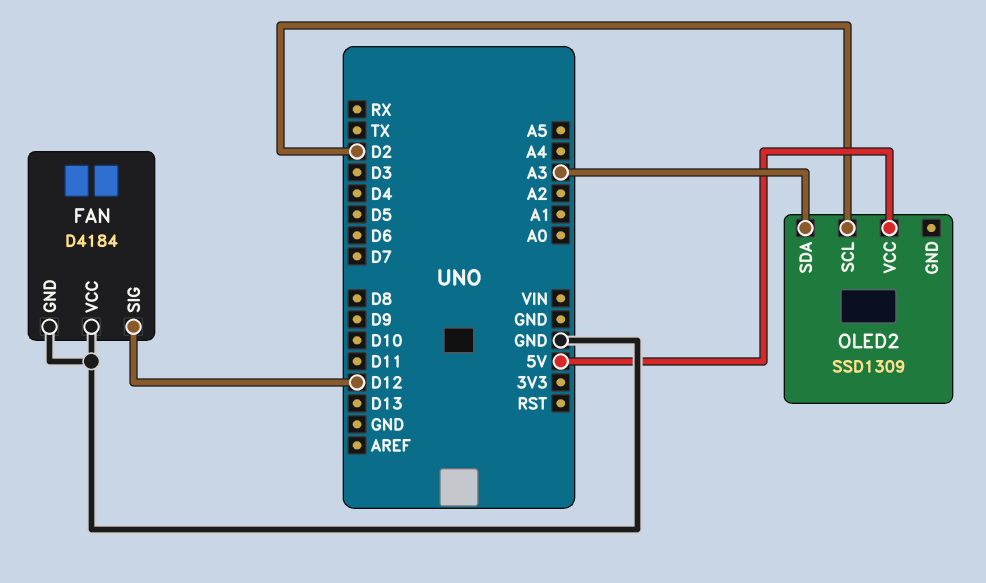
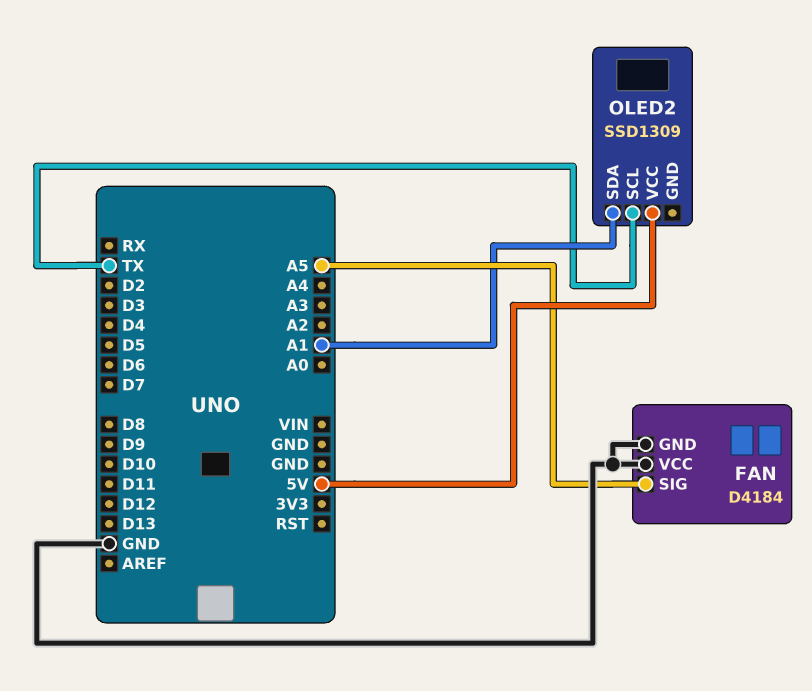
FAN pin SIG: D12 -> A5
OLED2 pin SCL: D2 -> TX
OLED2 pin SDA: A3 -> A1

